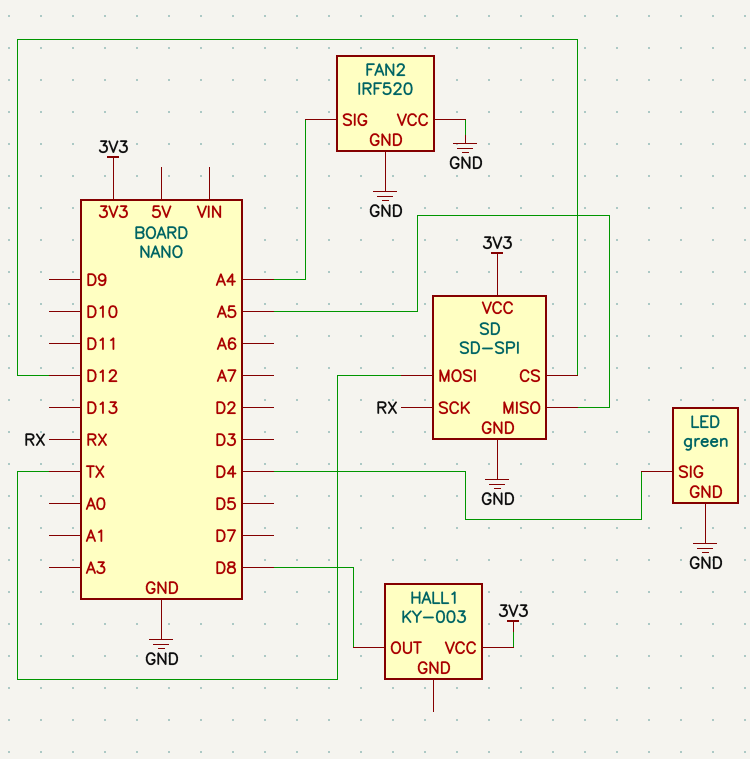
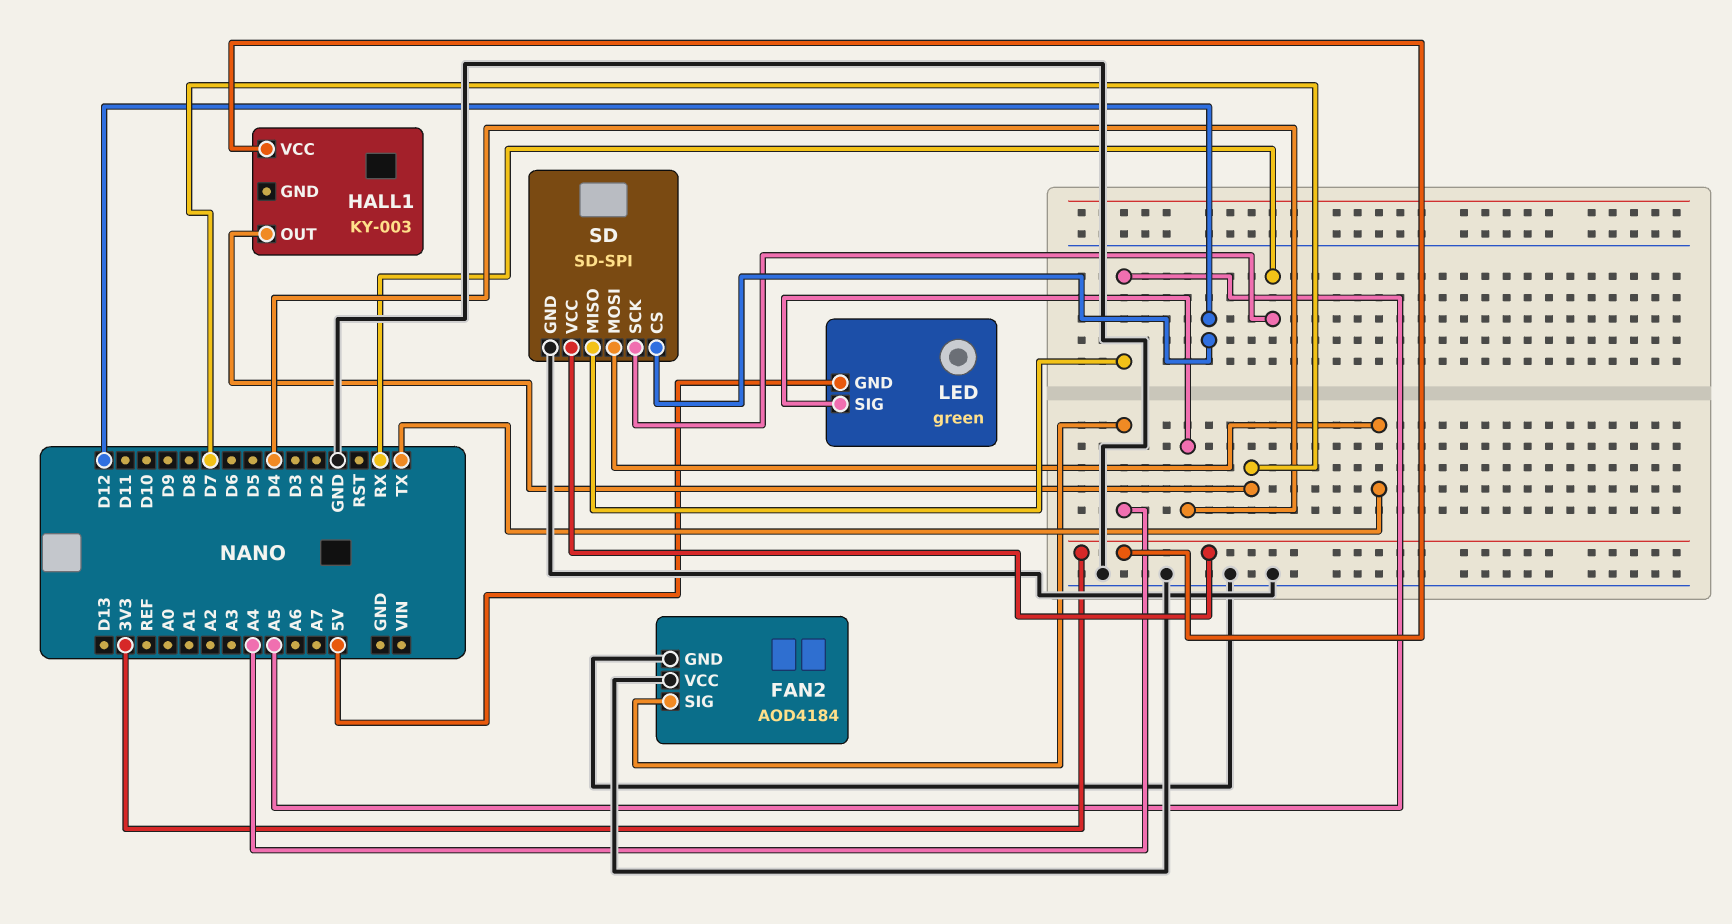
FAN2: IRF520 -> AOD4184
HALL1 pin OUT: D8 -> D7
LED pin GND: GND -> 5V

